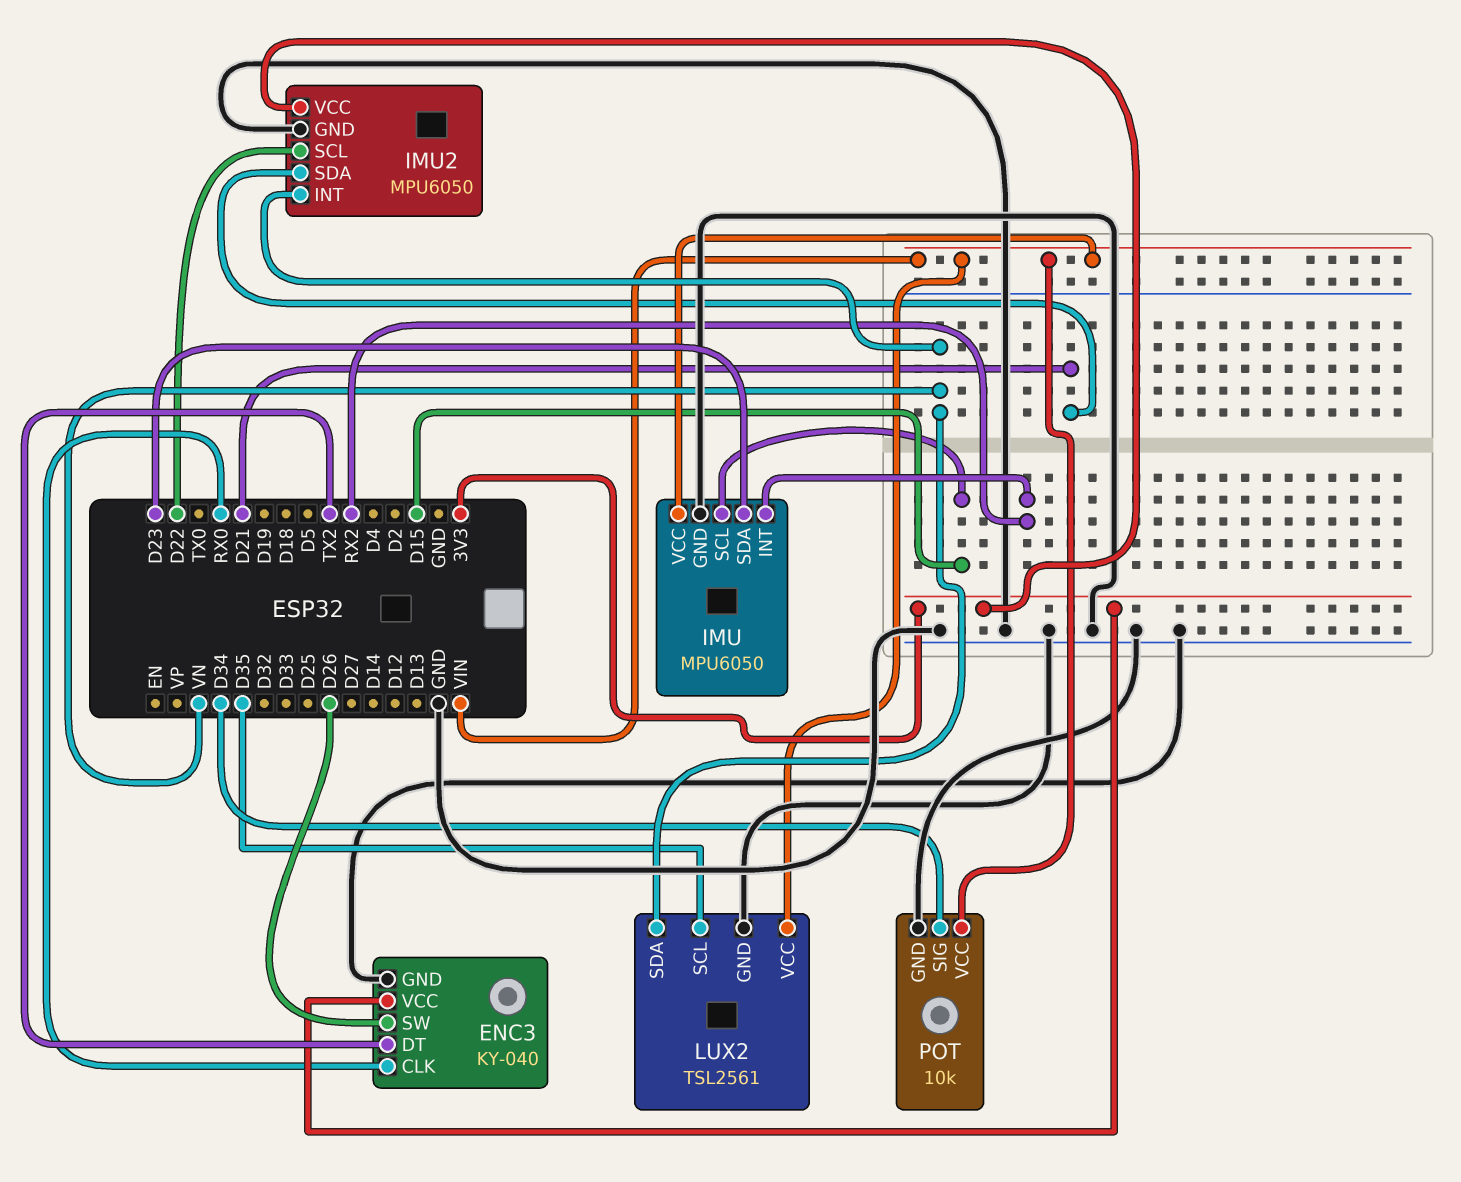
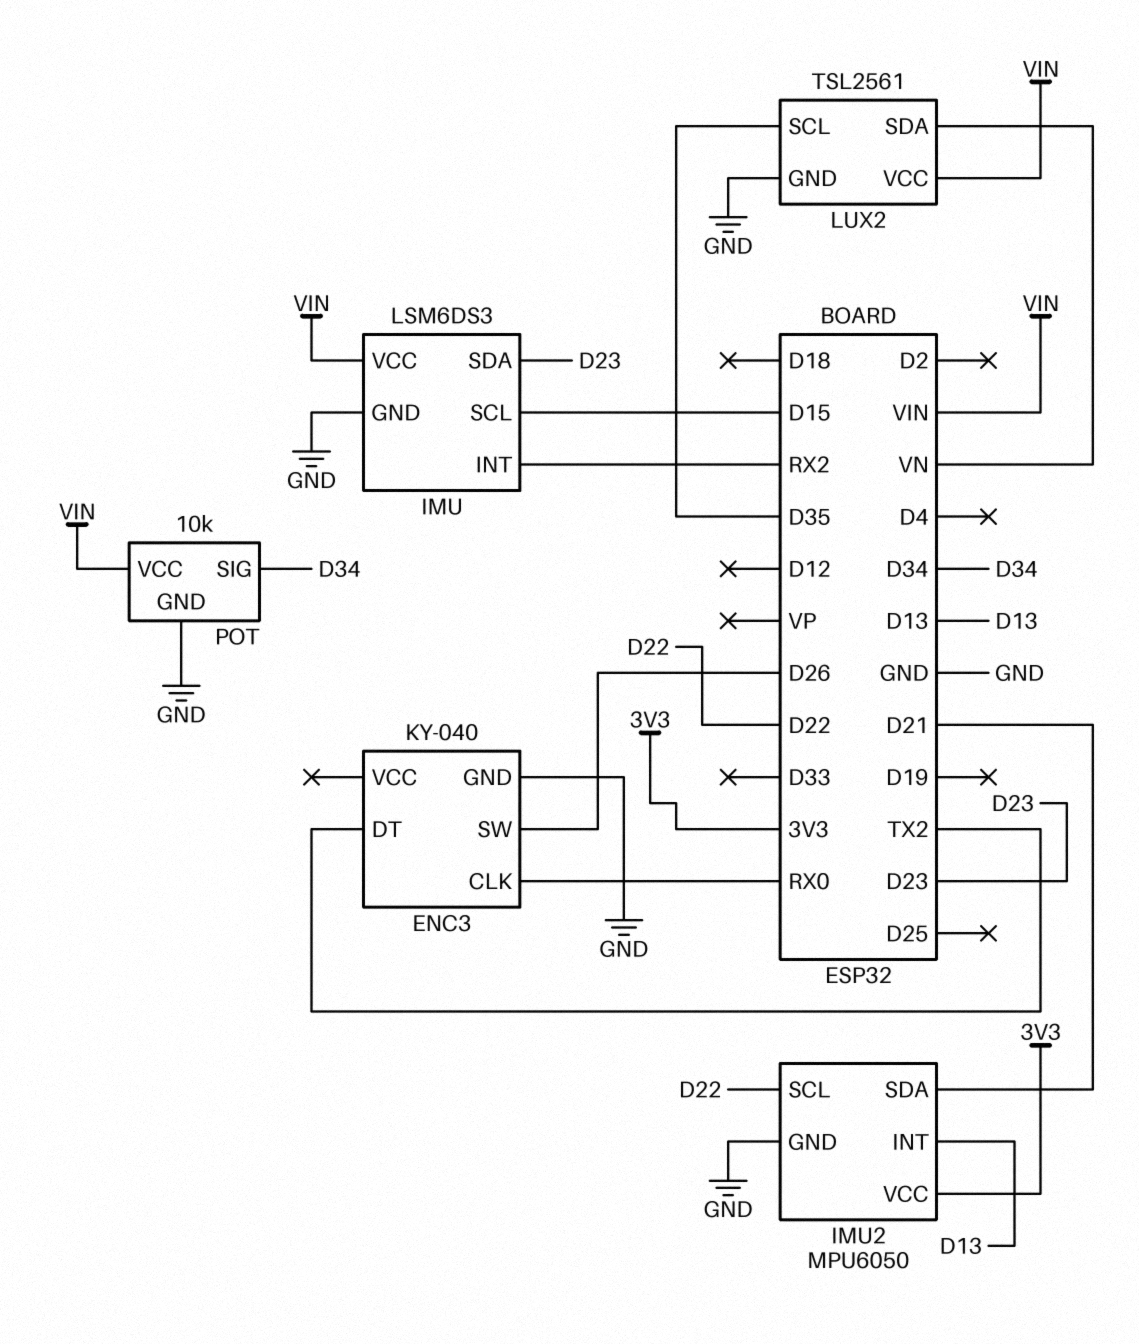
ENC3 pin VCC: 3V3 -> none
IMU: MPU6050 -> LSM6DS3
IMU2 pin INT: VN -> D13

